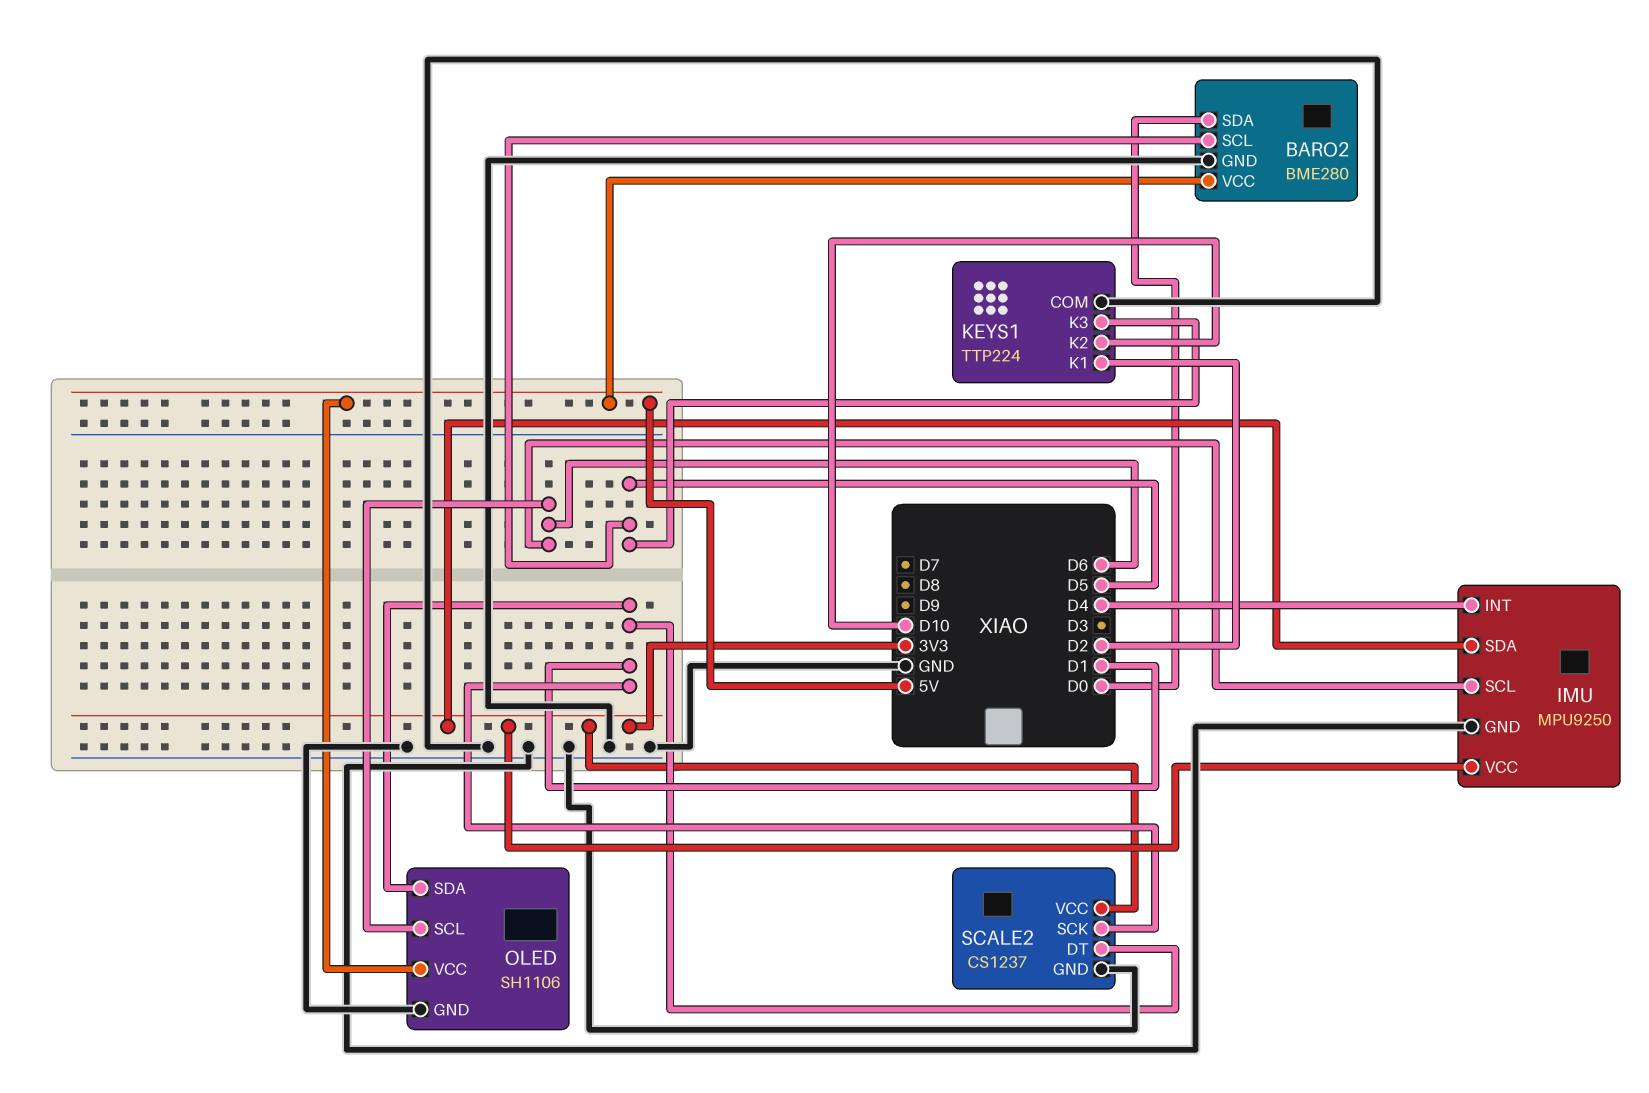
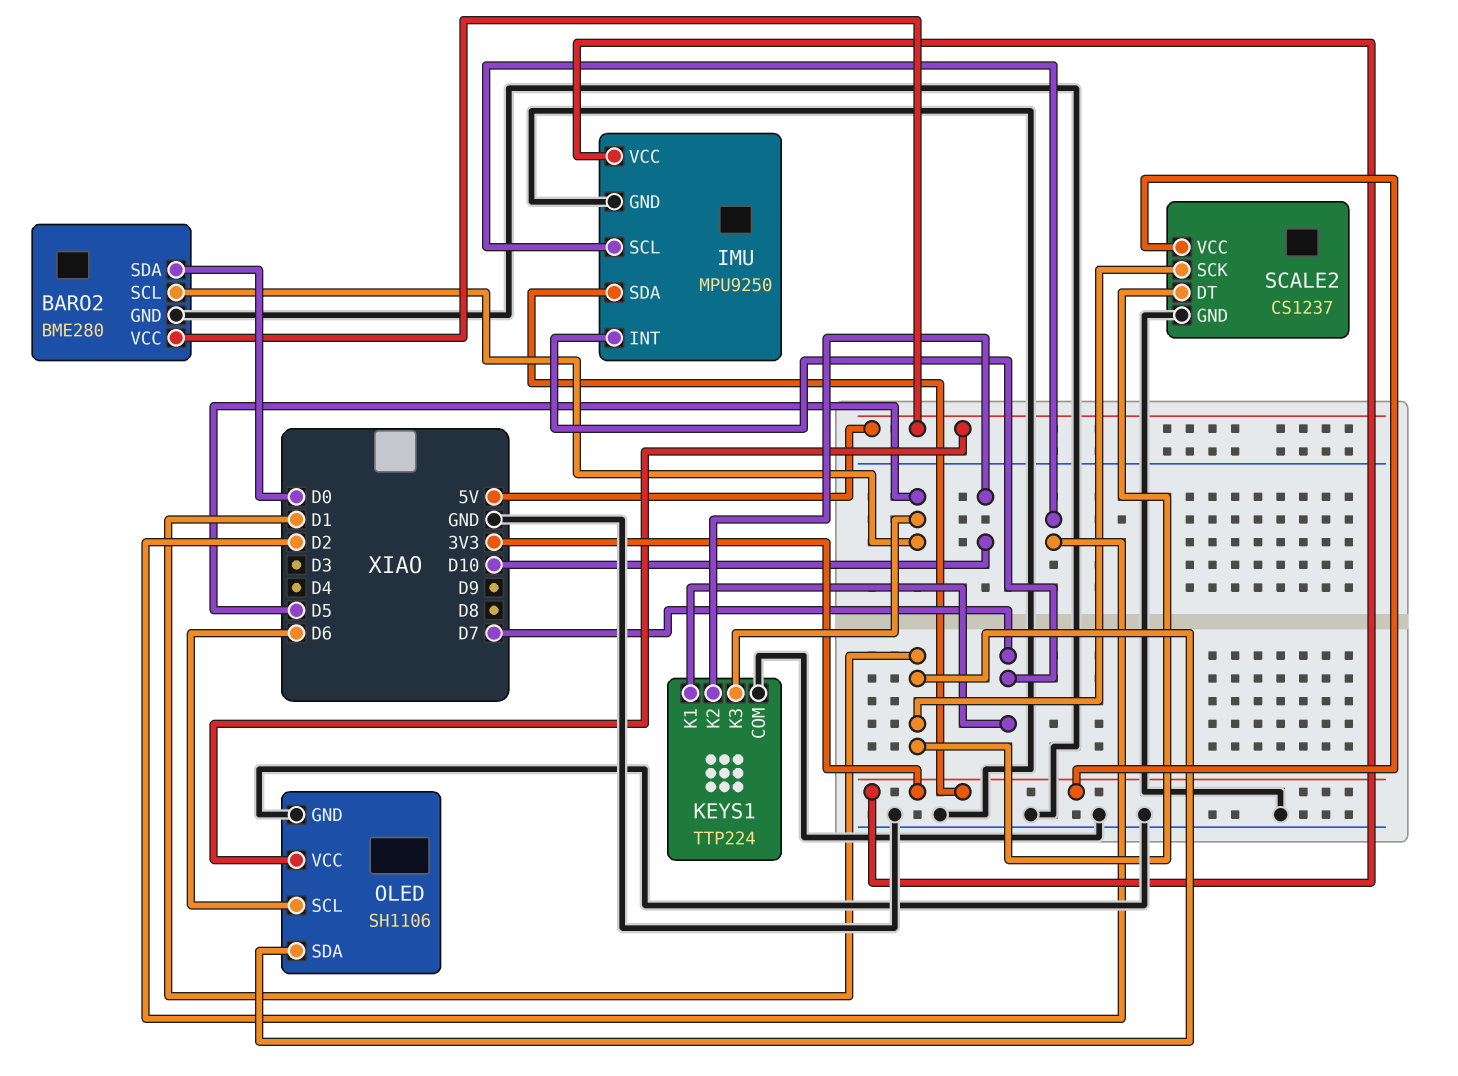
IMU pin INT: D4 -> D7
IMU pin SCL: D6 -> D2
KEYS1 pin K1: D2 -> D7

